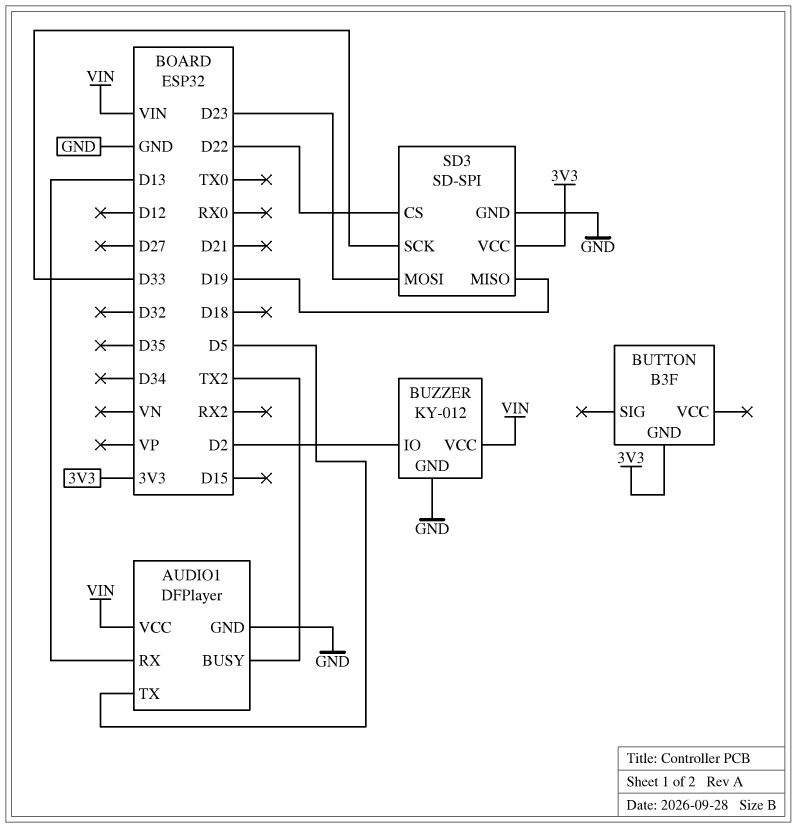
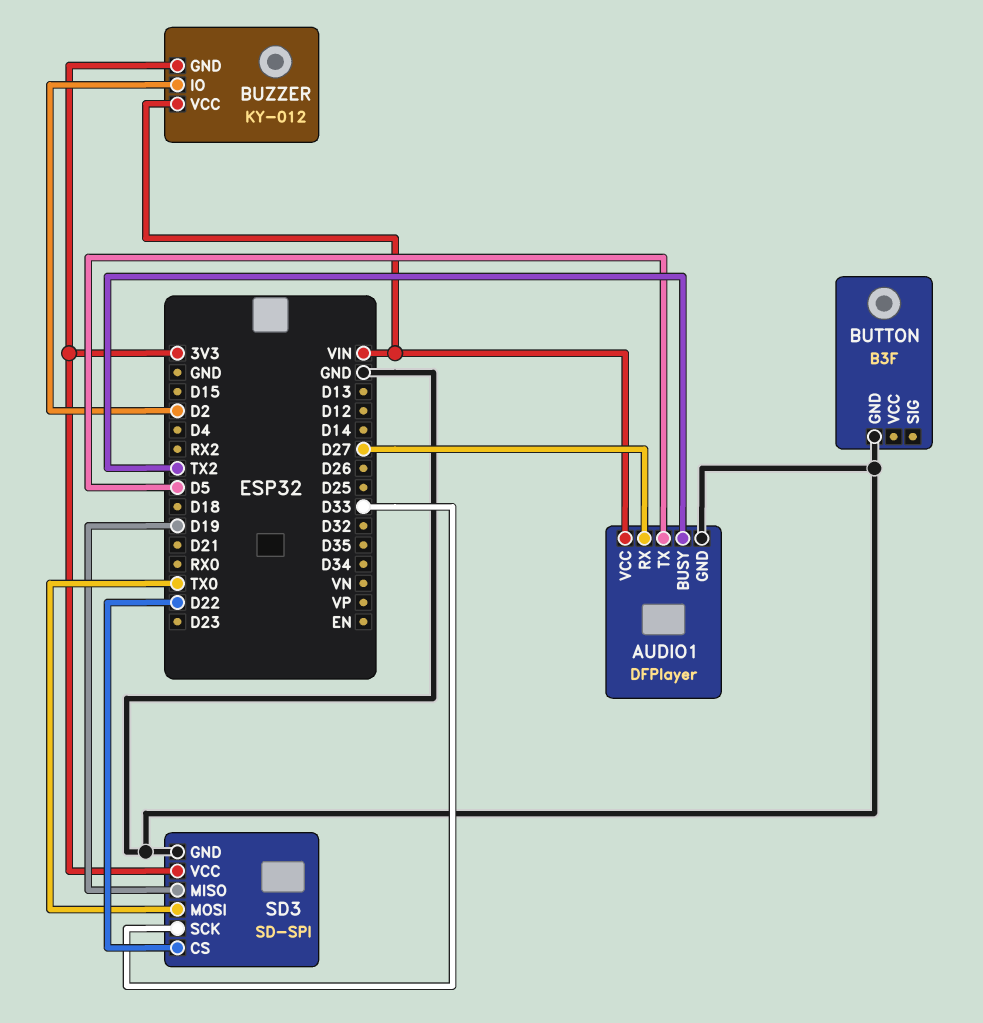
AUDIO1 pin RX: D13 -> D27
BUTTON pin GND: 3V3 -> GND
BUZZER pin GND: GND -> 3V3
SD3 pin MOSI: D23 -> TX0

